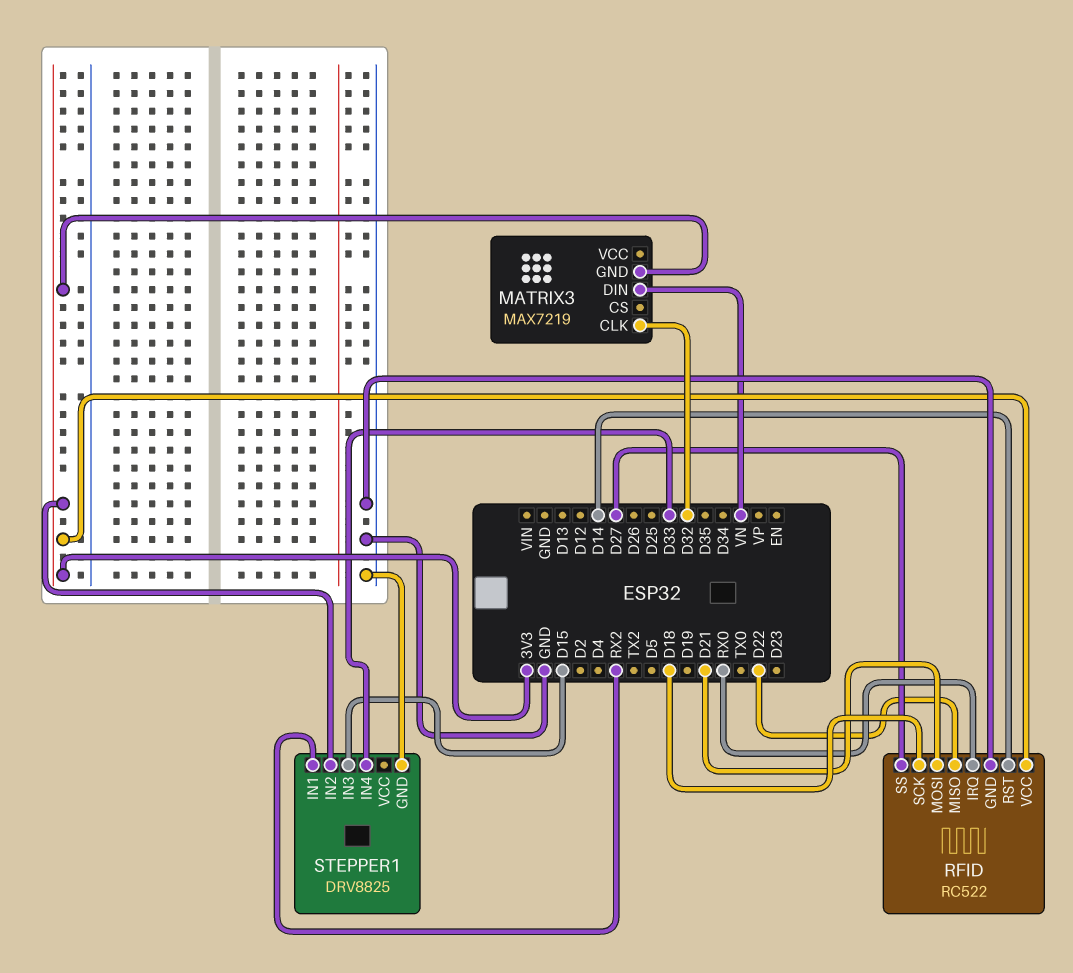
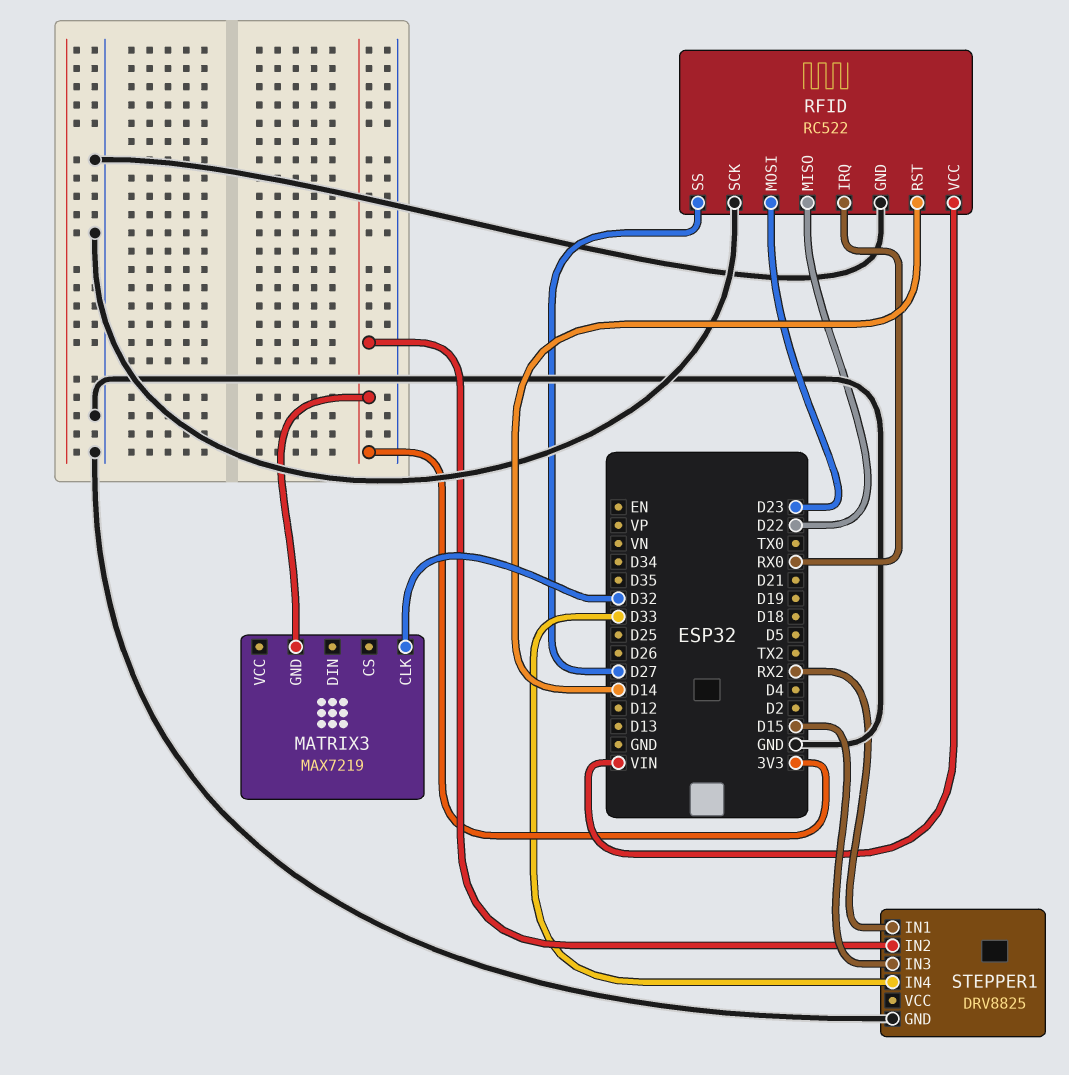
MATRIX3 pin DIN: VN -> none
RFID pin MOSI: D21 -> D23
RFID pin SCK: D18 -> GND
RFID pin VCC: 3V3 -> VIN

